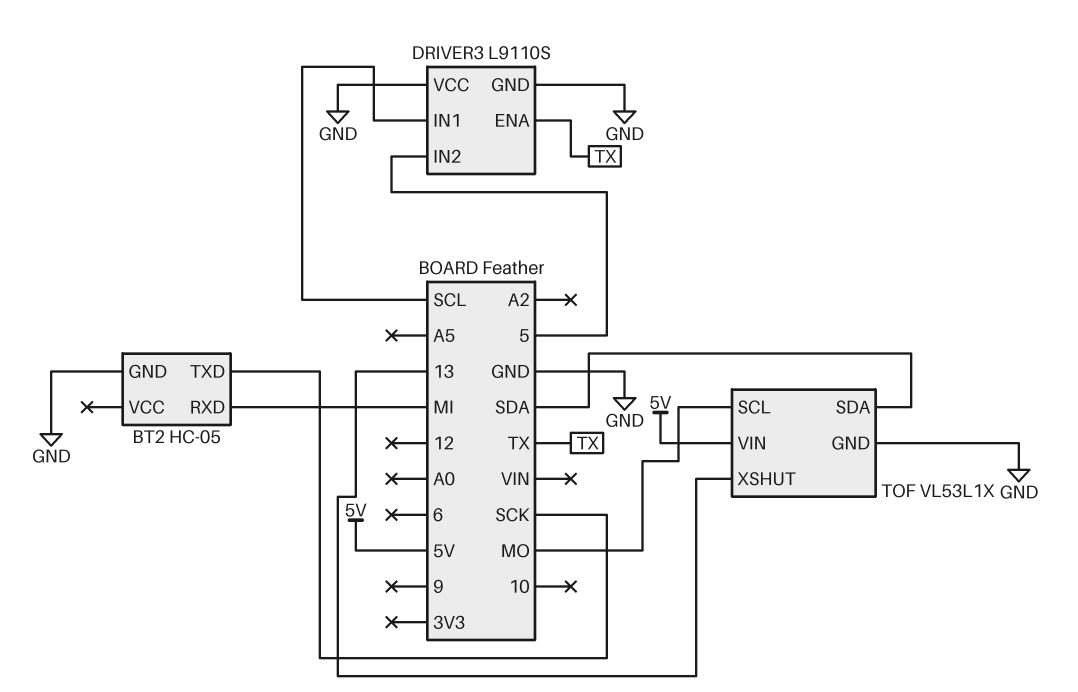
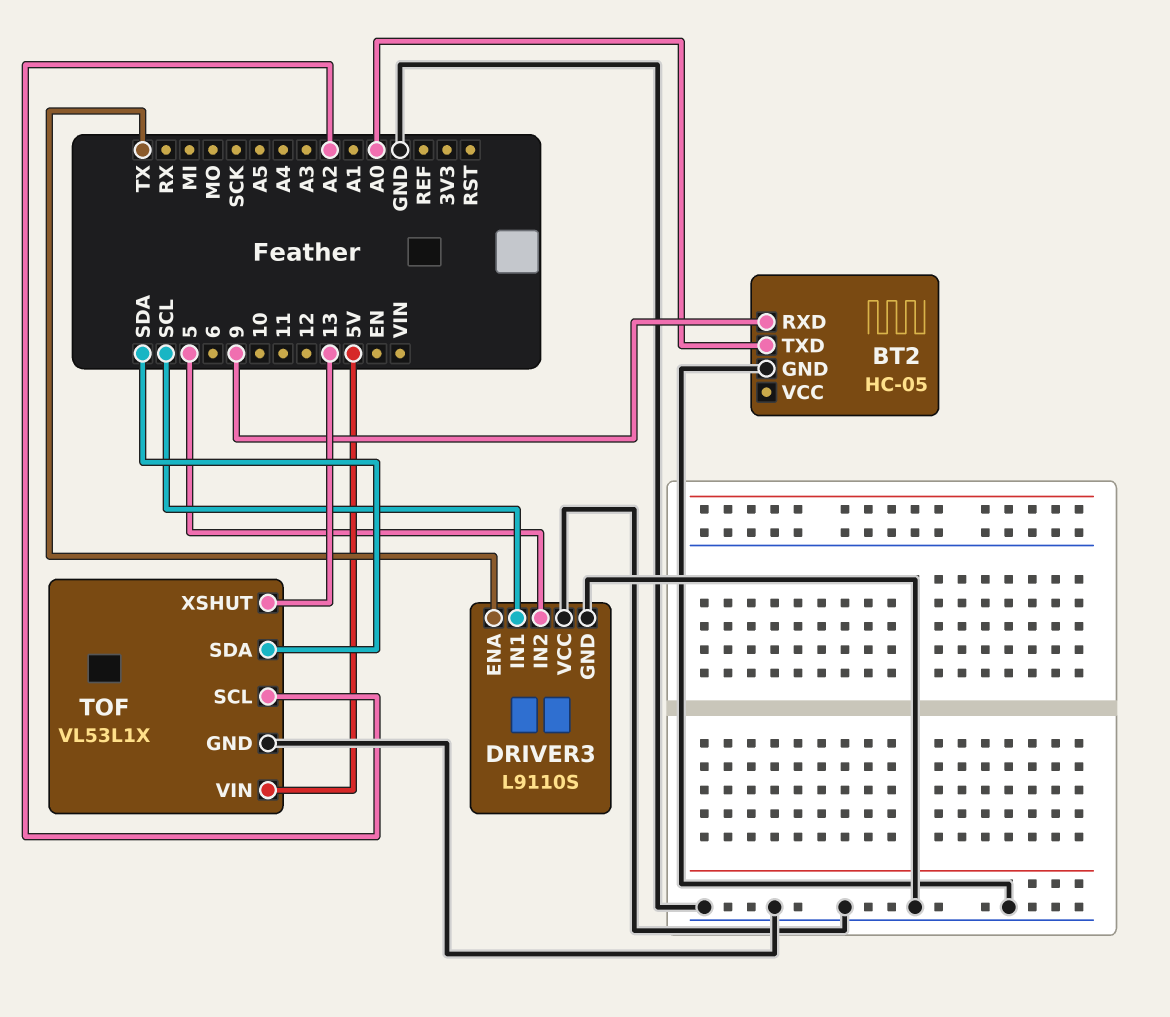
BT2 pin RXD: MI -> 9
BT2 pin TXD: SCK -> A0
TOF pin SCL: MO -> A2

